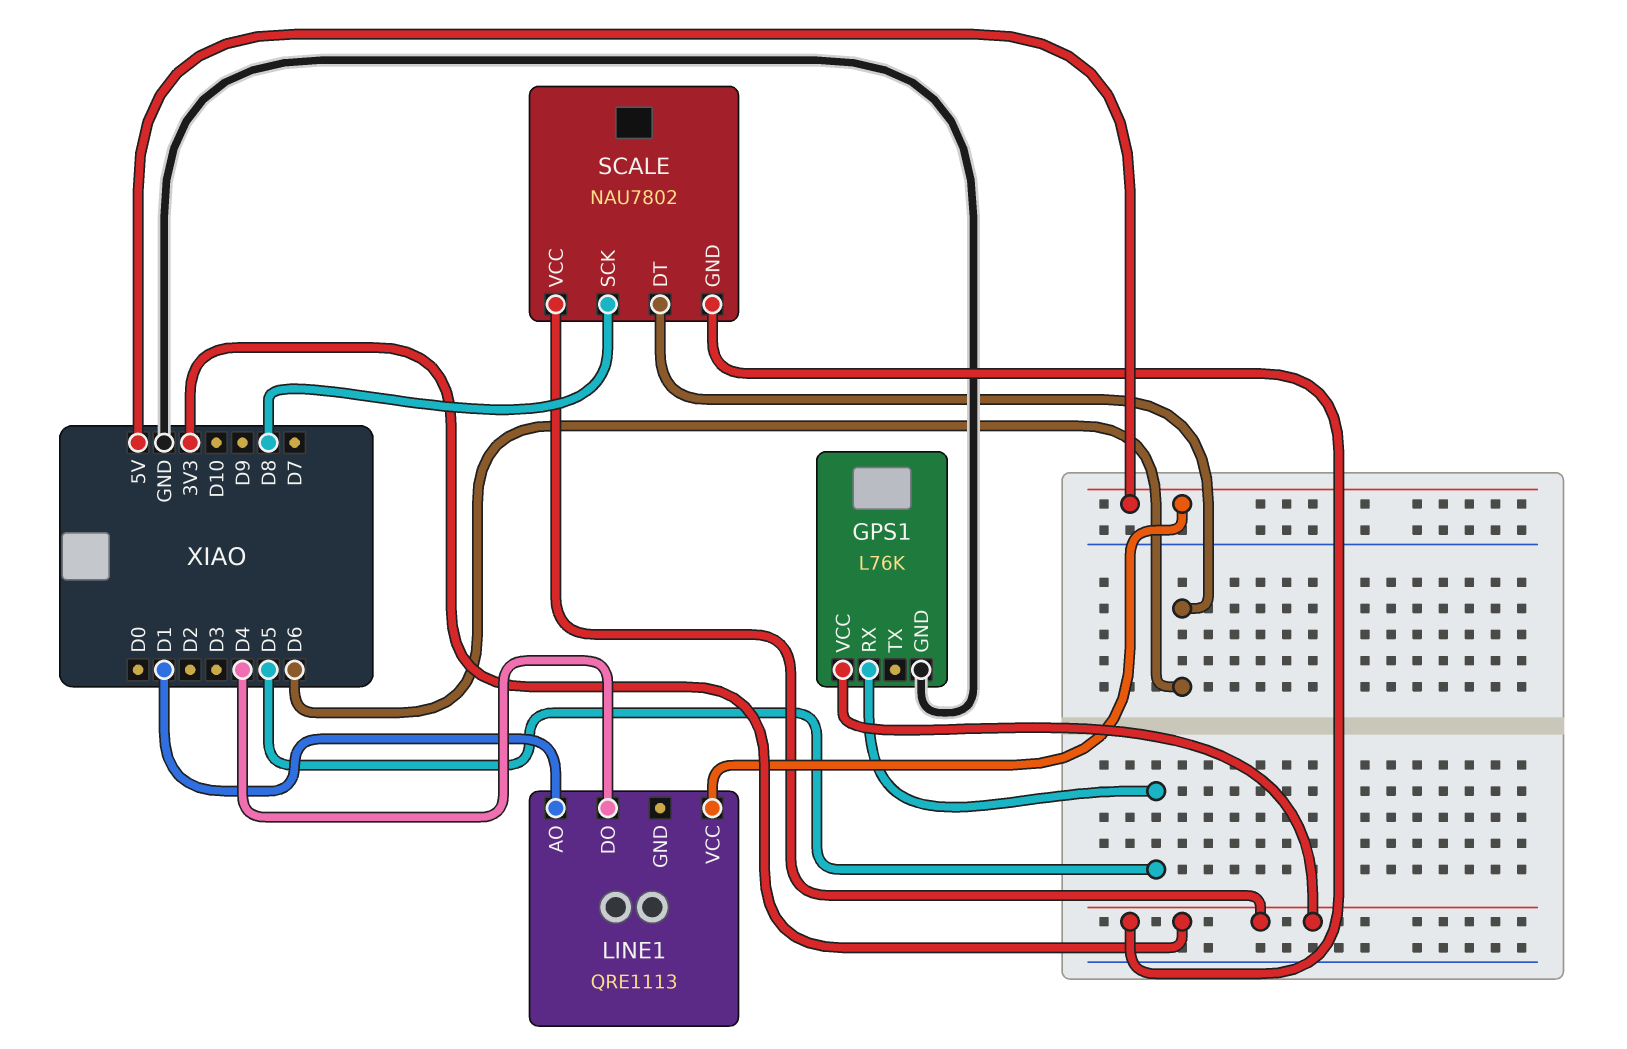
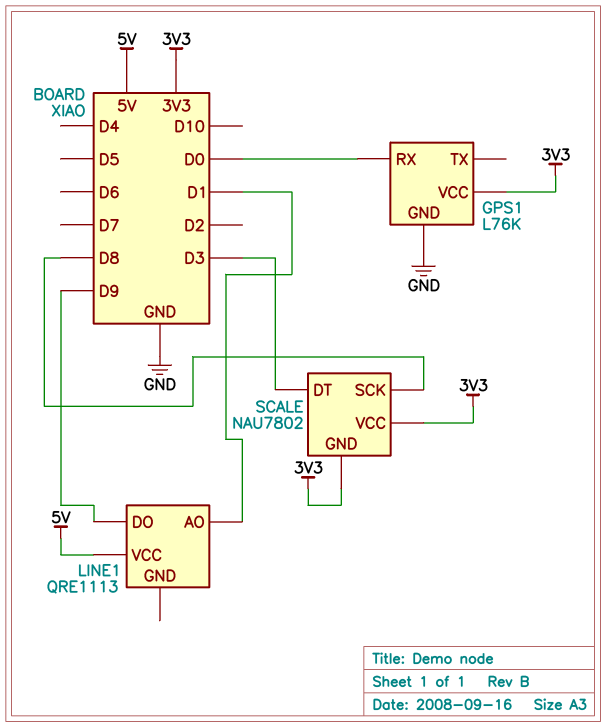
GPS1 pin RX: D5 -> D0
LINE1 pin DO: D4 -> D9
SCALE pin DT: D6 -> D3

